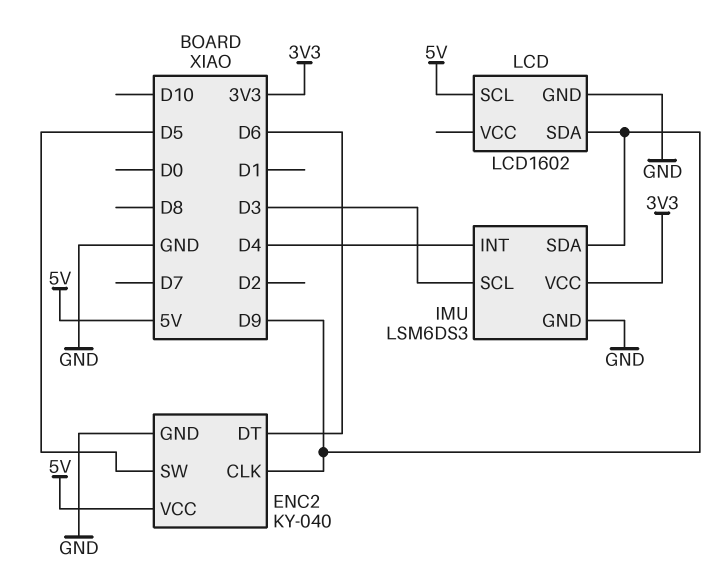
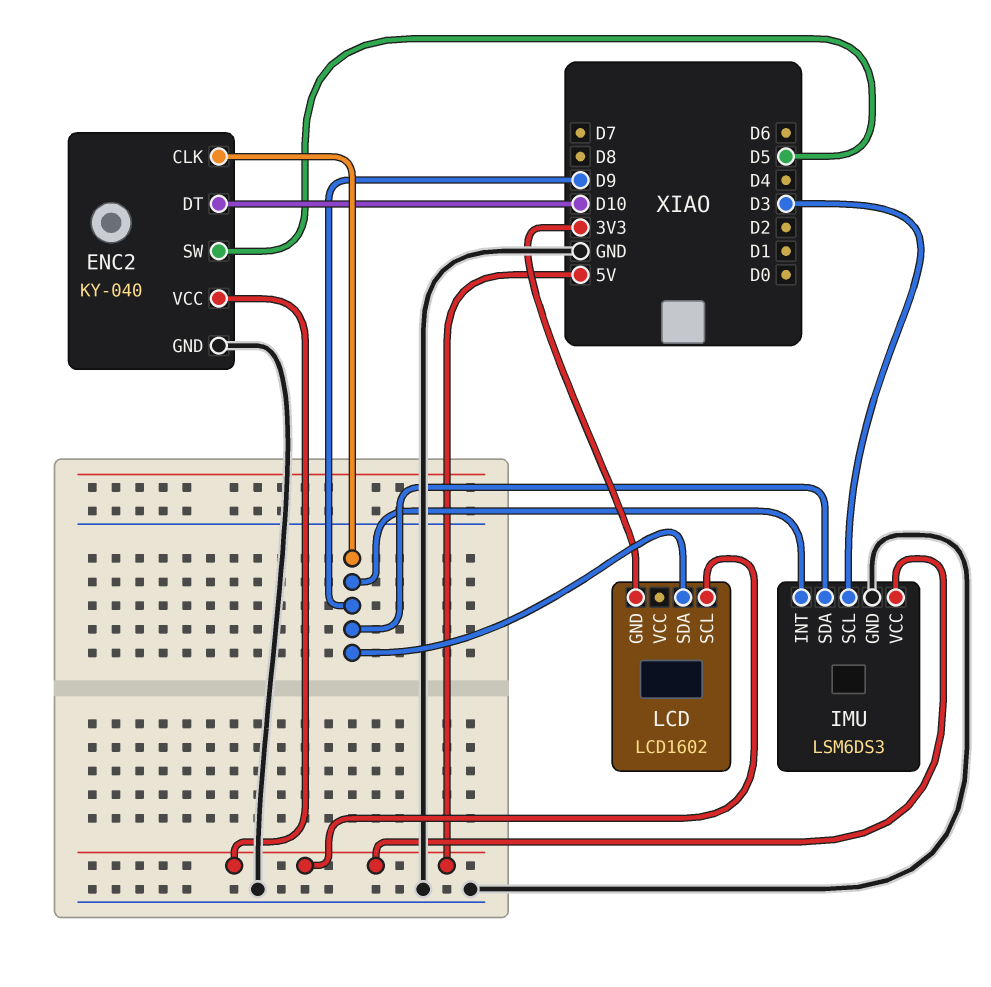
ENC2 pin DT: D6 -> D10
IMU pin INT: D4 -> D9
IMU pin VCC: 3V3 -> 5V
LCD pin GND: GND -> 3V3

